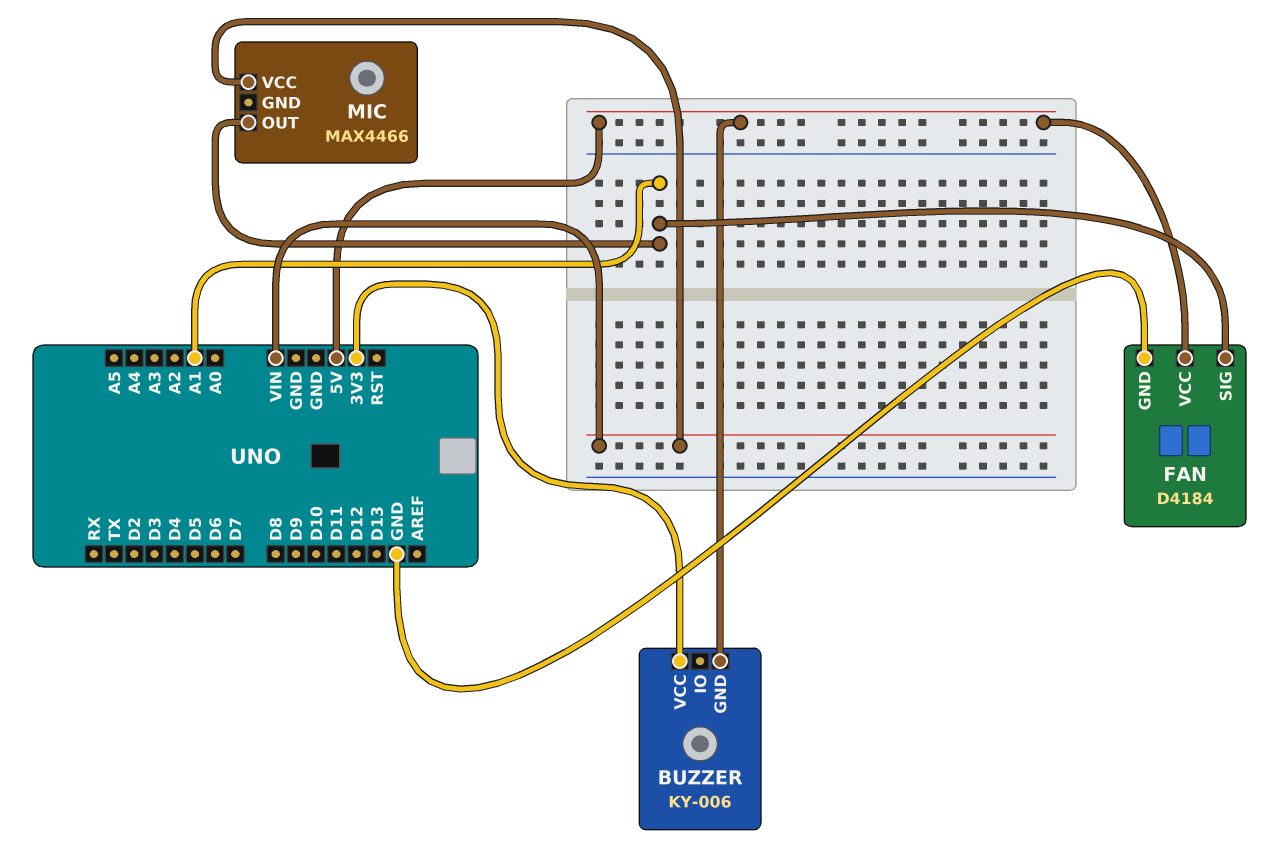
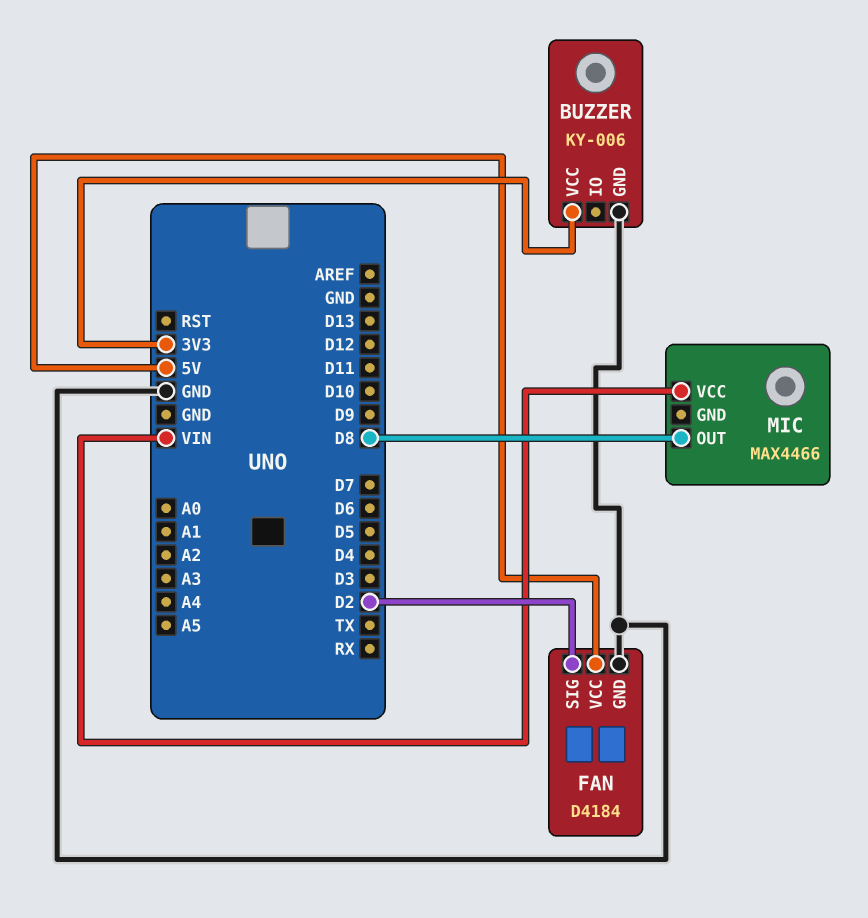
BUZZER pin GND: 5V -> GND
FAN pin SIG: A1 -> D2
MIC pin OUT: A1 -> D8

